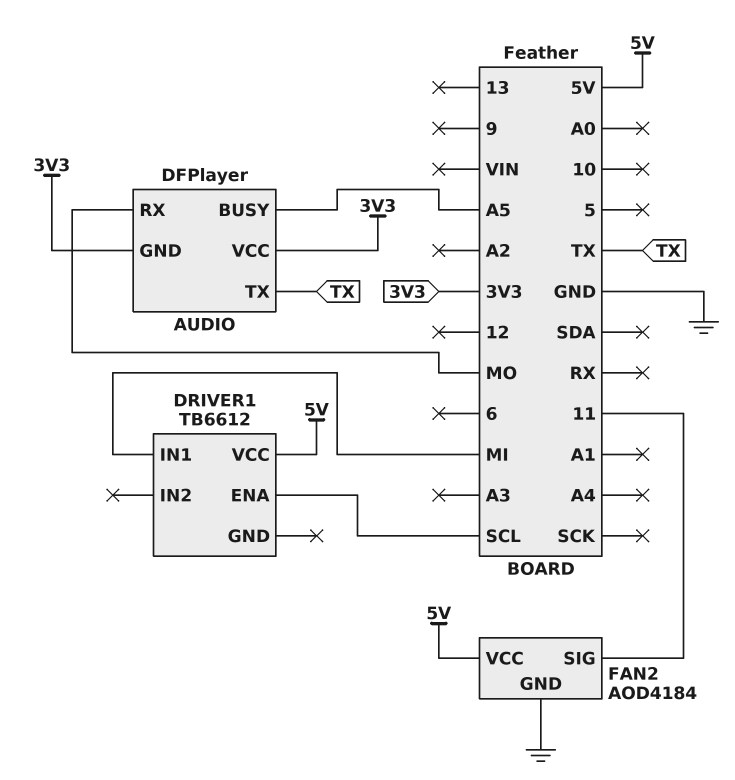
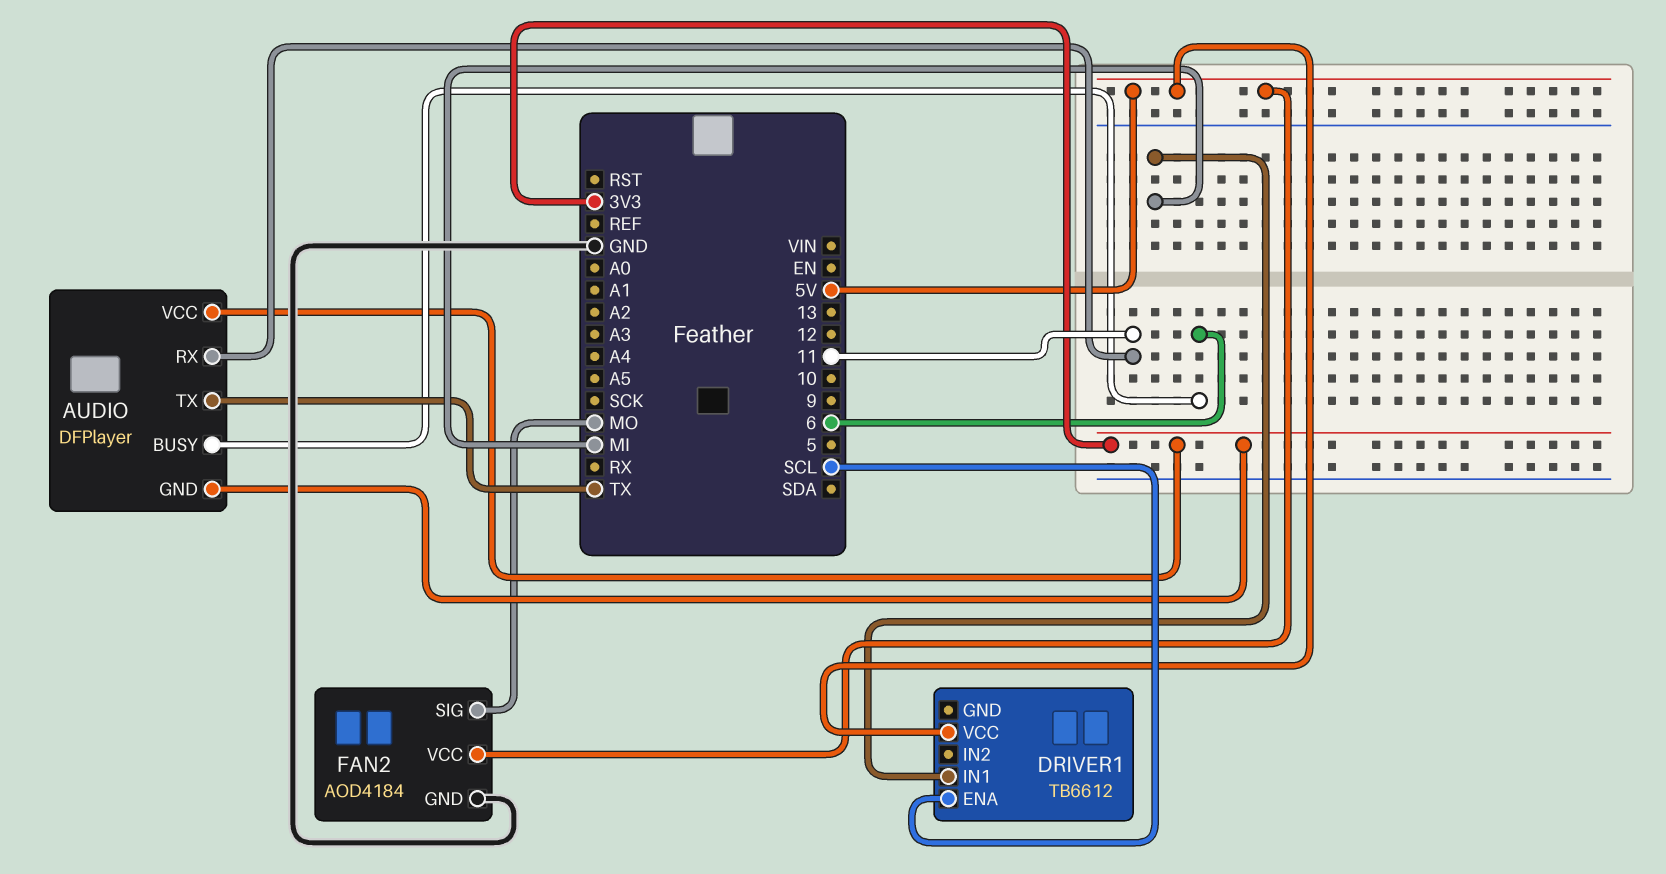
AUDIO pin BUSY: A5 -> 6
AUDIO pin RX: MO -> 11
FAN2 pin SIG: 11 -> MO

